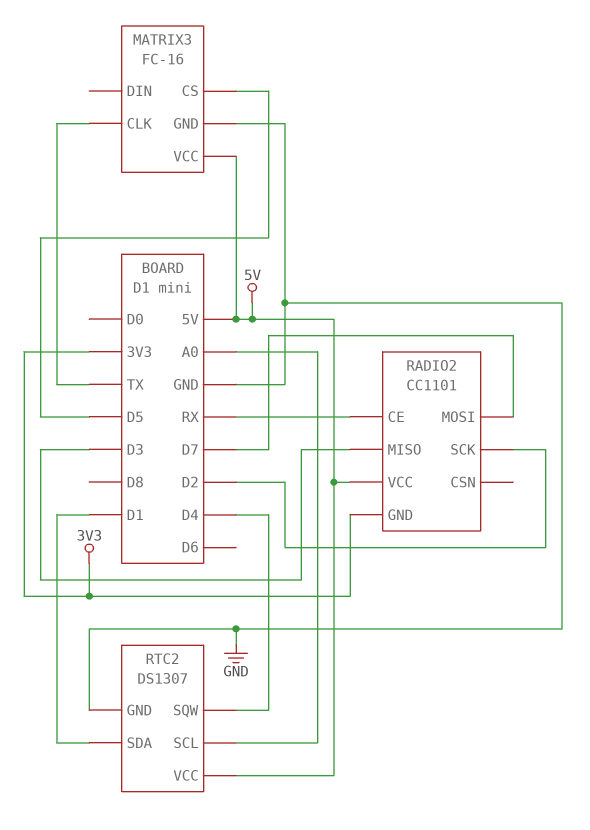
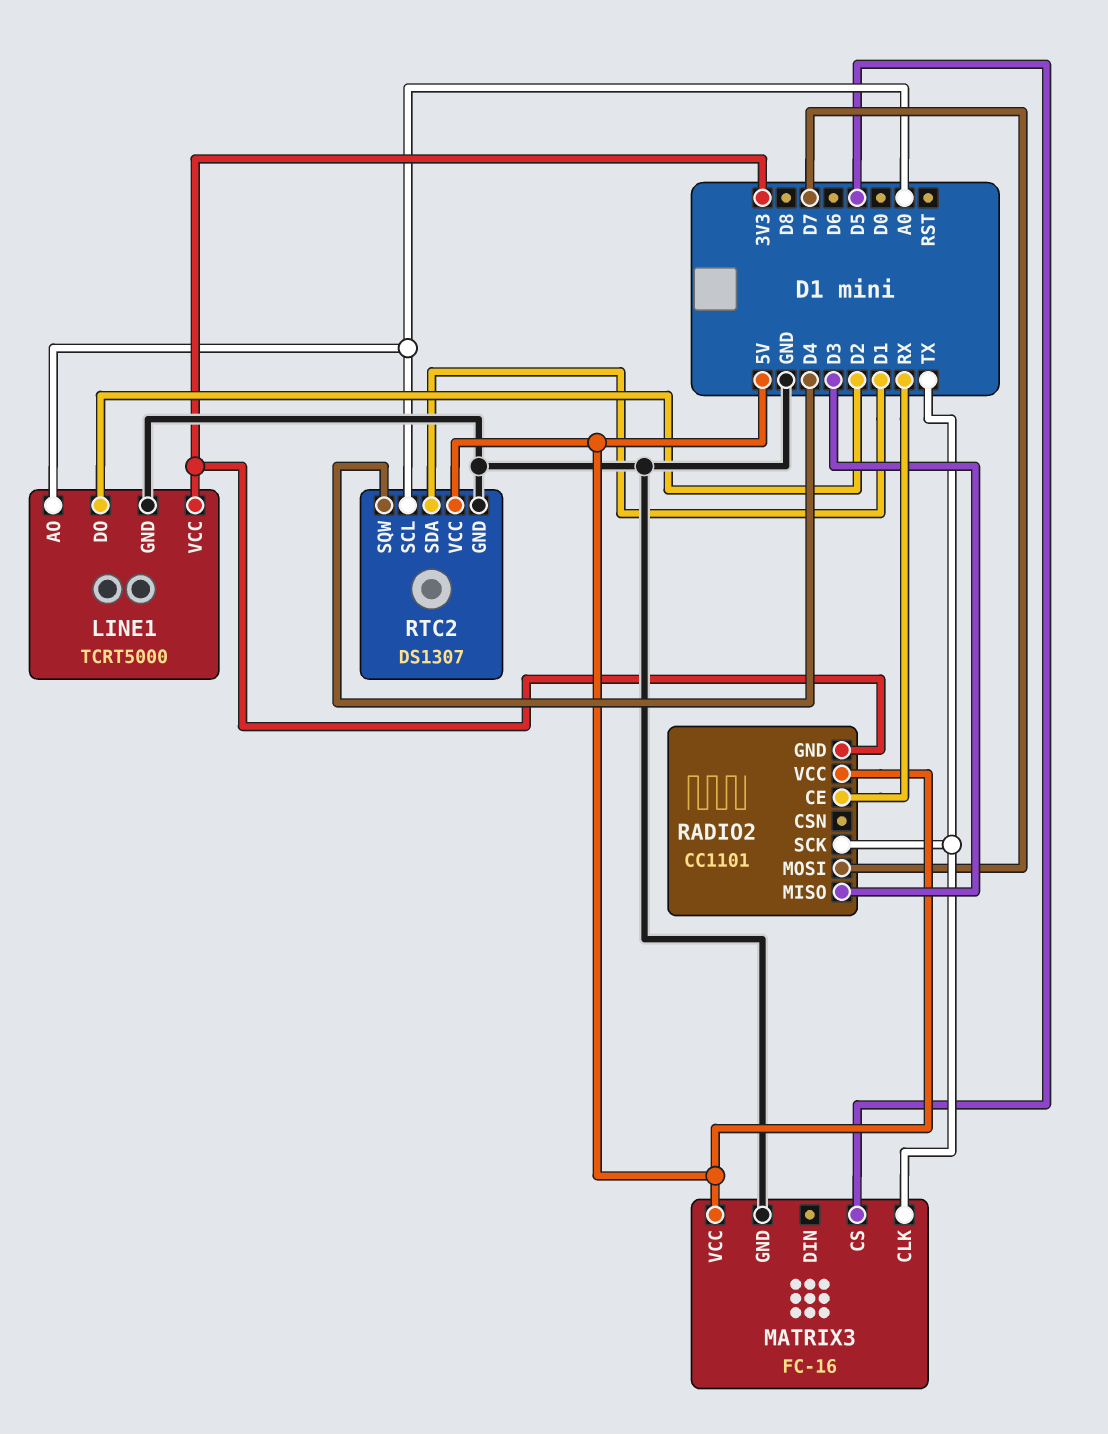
LINE1: none -> TCRT5000
LINE1 pin AO: none -> A0
LINE1 pin DO: none -> D2
LINE1 pin GND: none -> GND
LINE1 pin VCC: none -> 3V3
RADIO2 pin SCK: D2 -> TX

